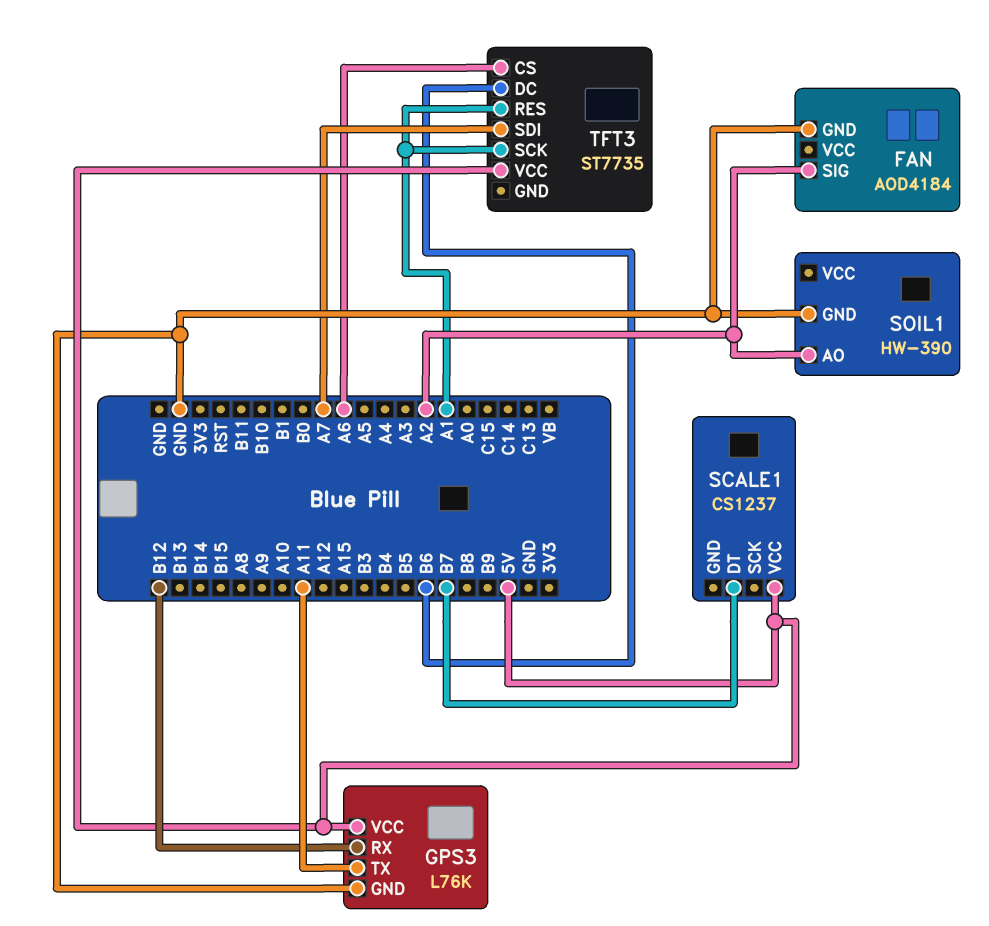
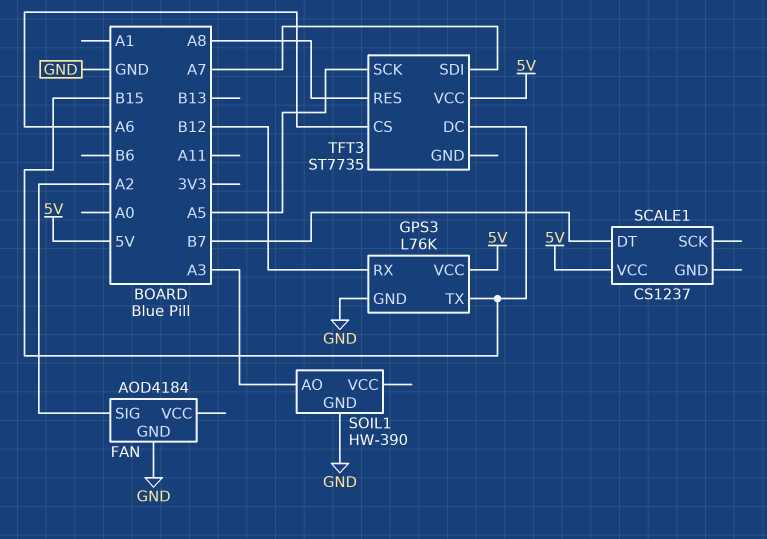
GPS3 pin TX: A11 -> B15
SOIL1 pin AO: A2 -> A3
TFT3 pin DC: B6 -> B15
TFT3 pin RES: A1 -> A8
TFT3 pin SCK: A1 -> A5

